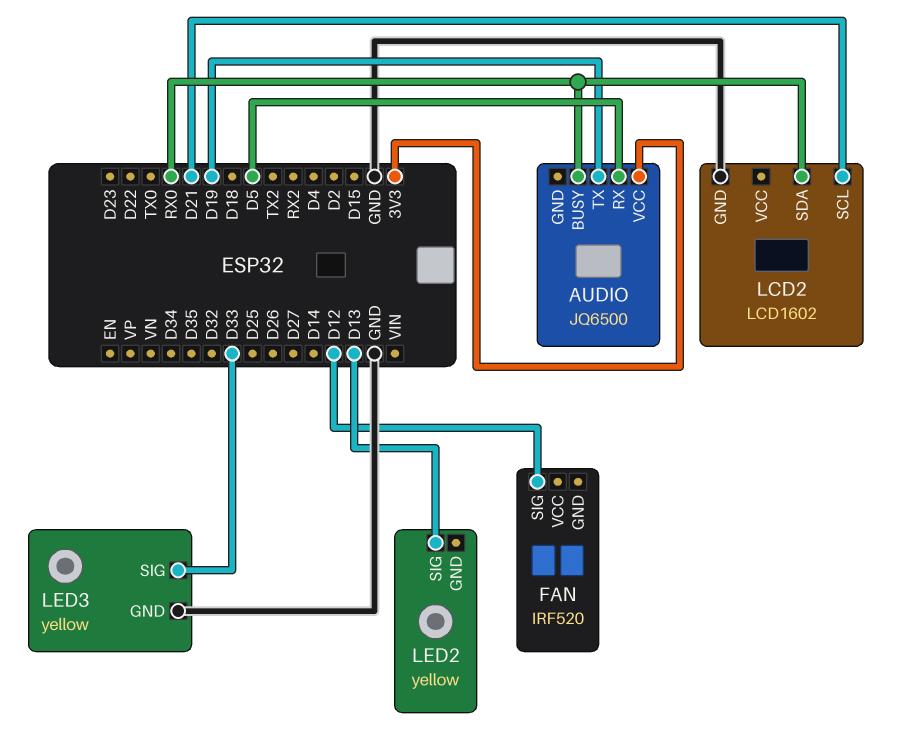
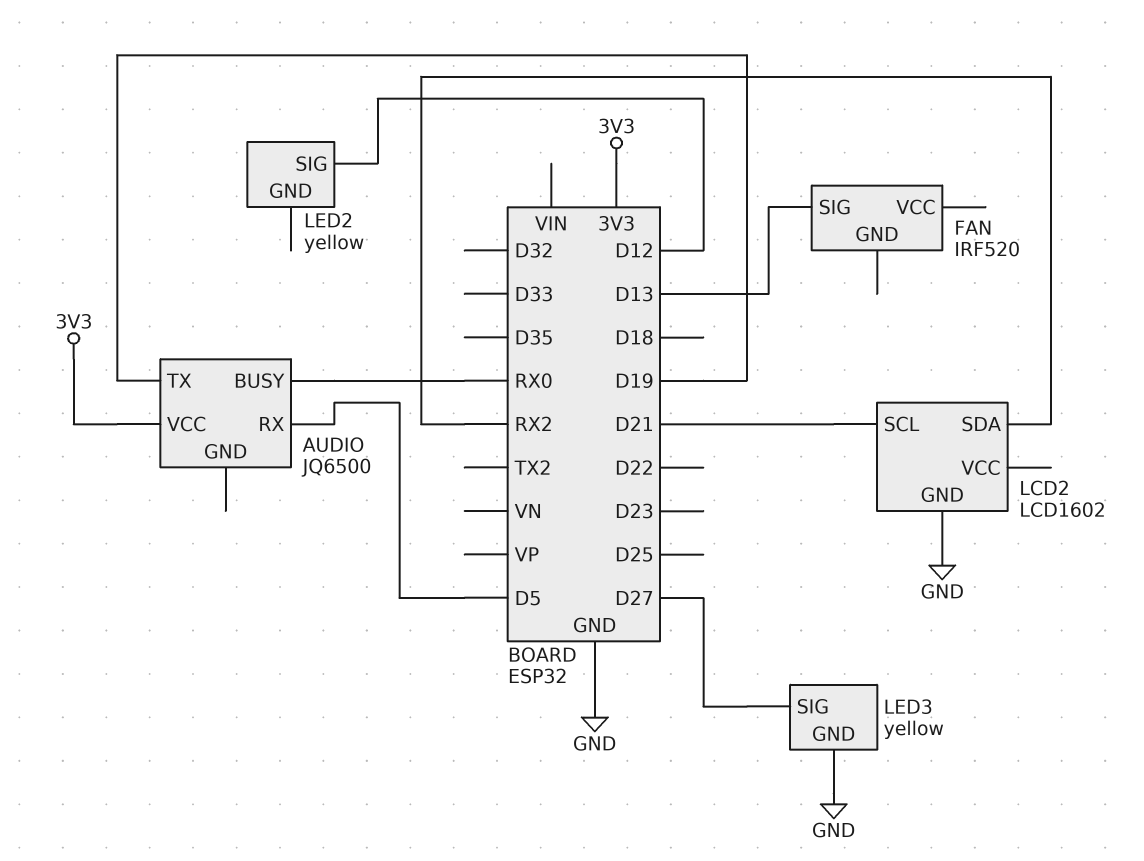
FAN pin SIG: D12 -> D13
LCD2 pin SDA: RX0 -> RX2
LED2 pin SIG: D13 -> D12
LED3 pin SIG: D33 -> D27

